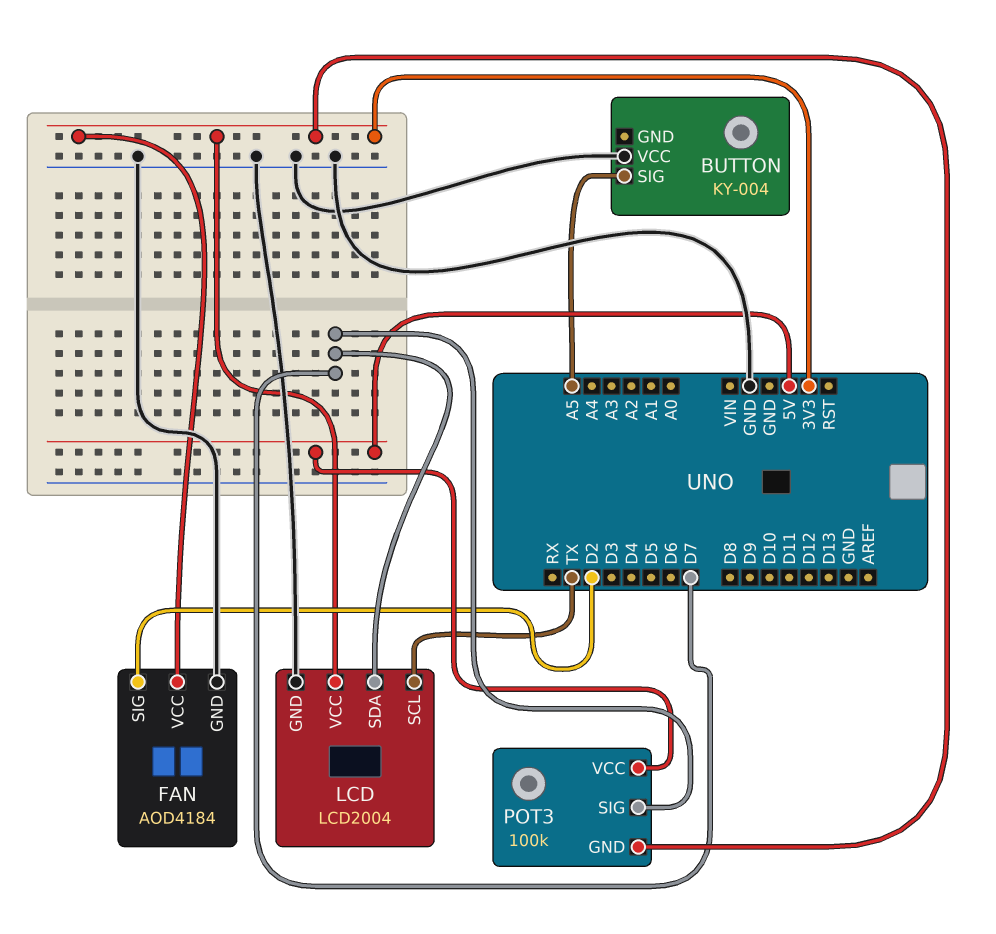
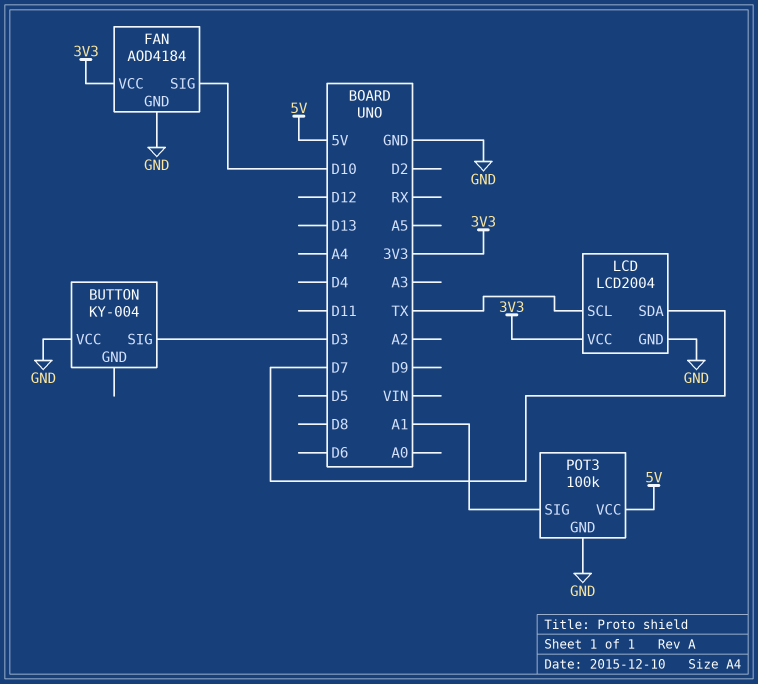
BUTTON pin SIG: A5 -> D3
FAN pin SIG: D2 -> D10
POT3 pin GND: 3V3 -> GND
POT3 pin SIG: D7 -> A1

